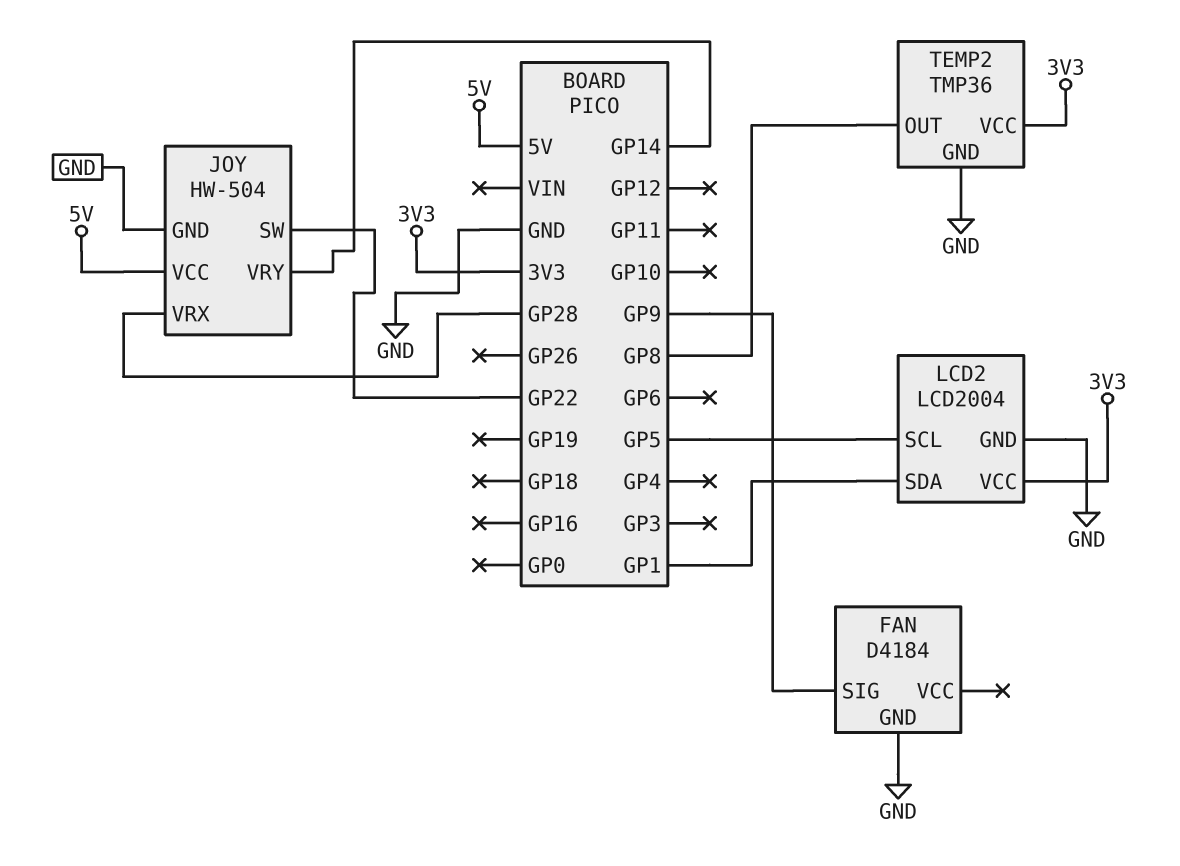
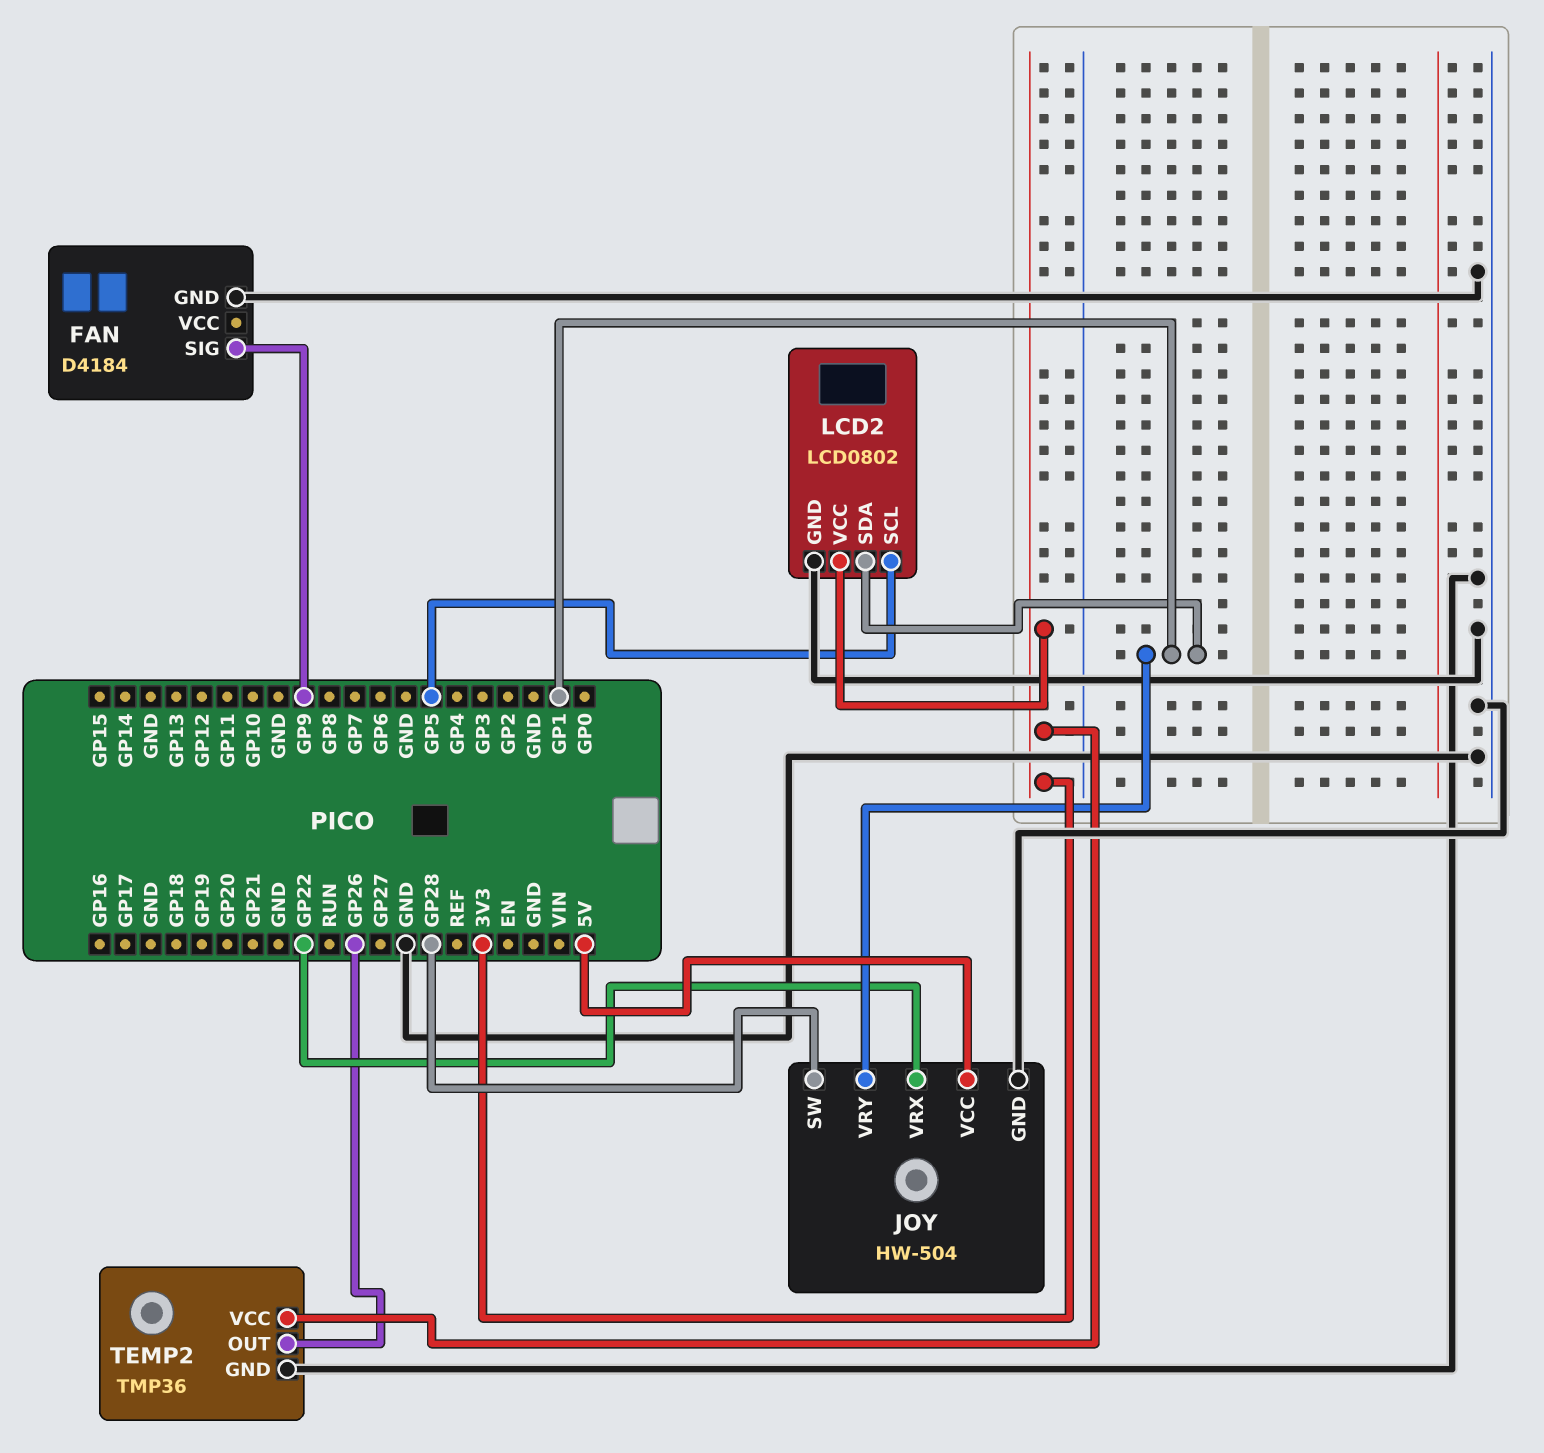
JOY pin SW: GP22 -> GP28
JOY pin VRX: GP28 -> GP22
JOY pin VRY: GP14 -> GP1
LCD2: LCD2004 -> LCD0802
TEMP2 pin OUT: GP8 -> GP26

